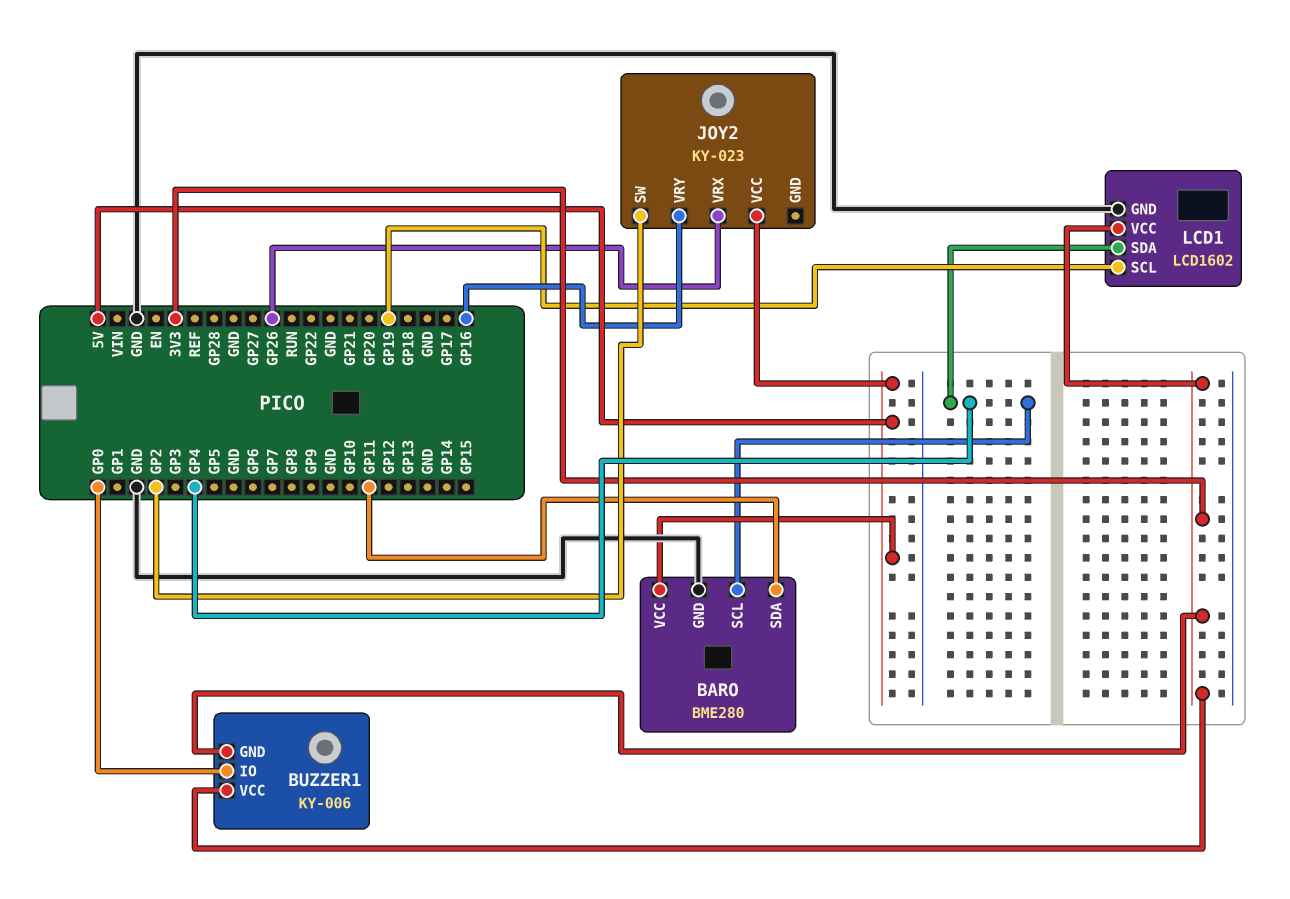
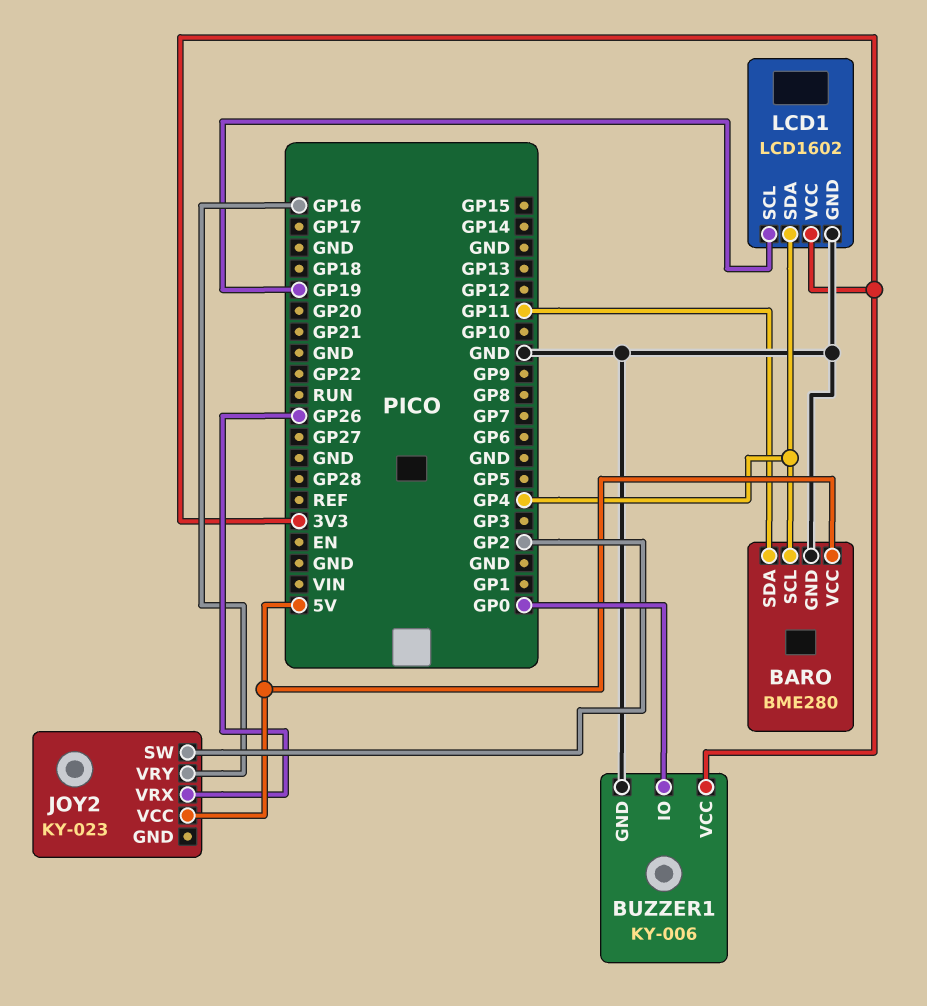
BUZZER1 pin GND: 3V3 -> GND

